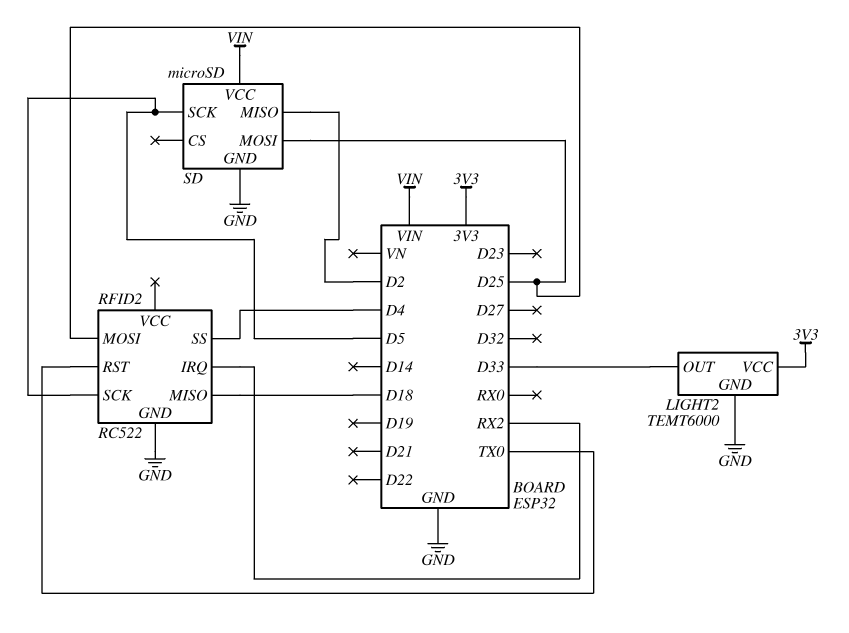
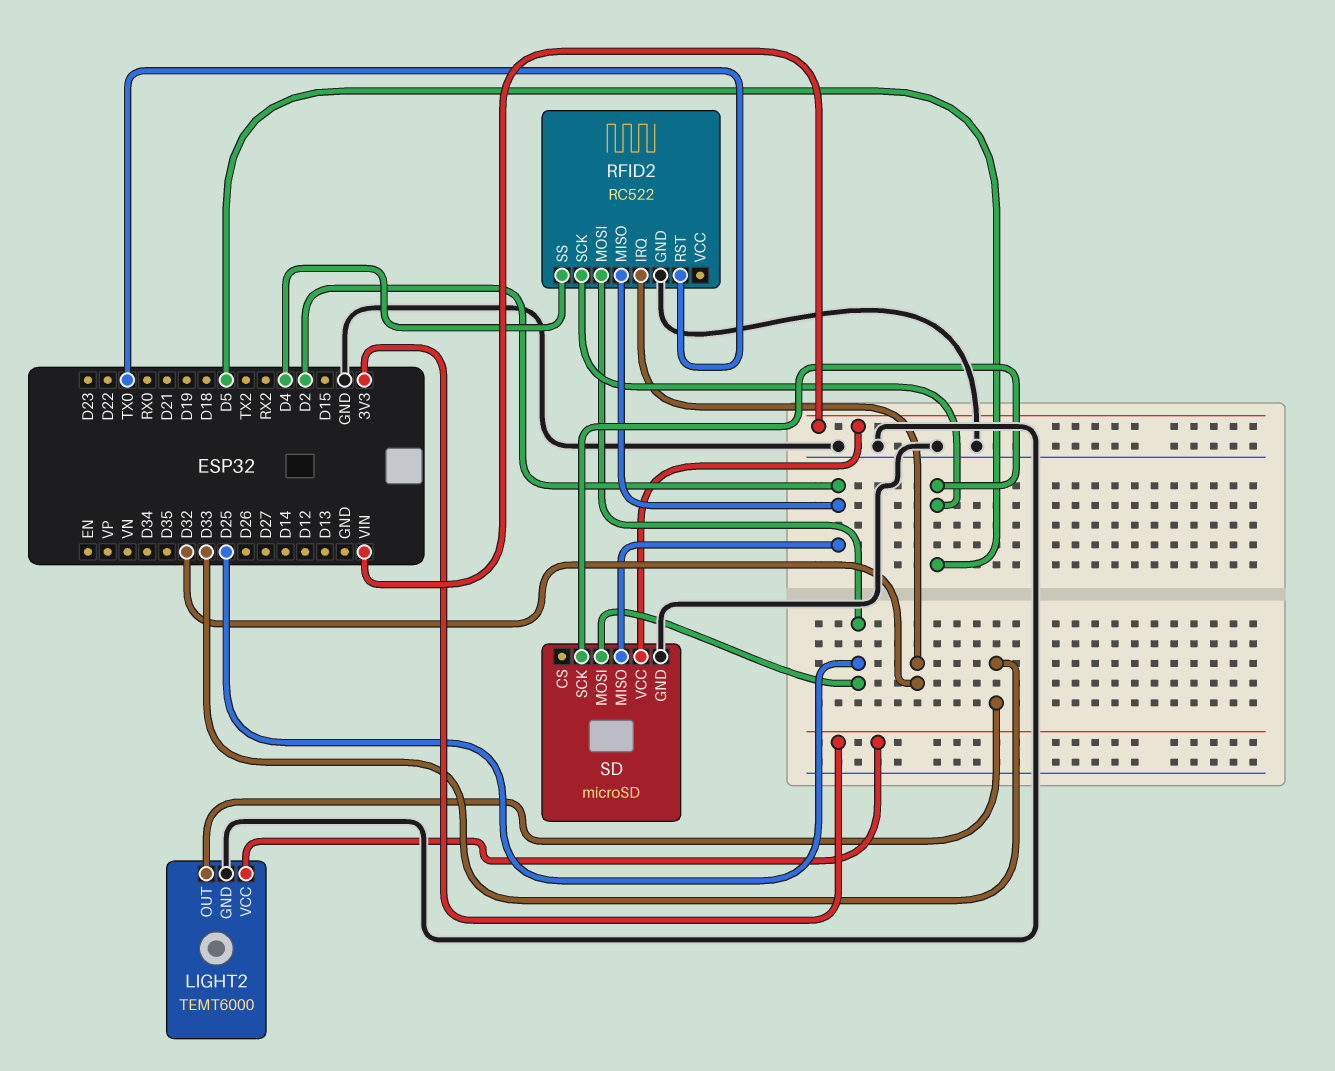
RFID2 pin IRQ: RX2 -> D32
RFID2 pin MISO: D18 -> D2

